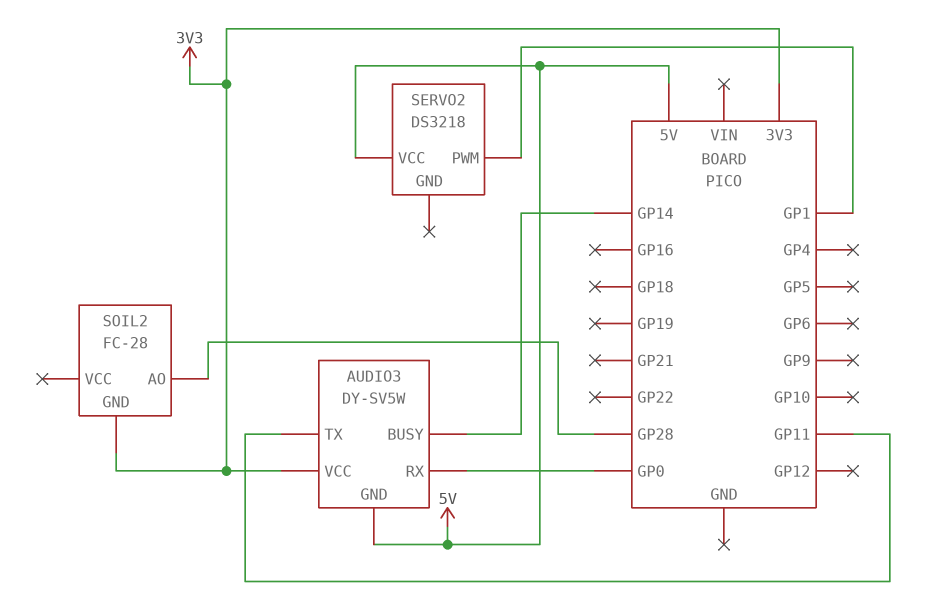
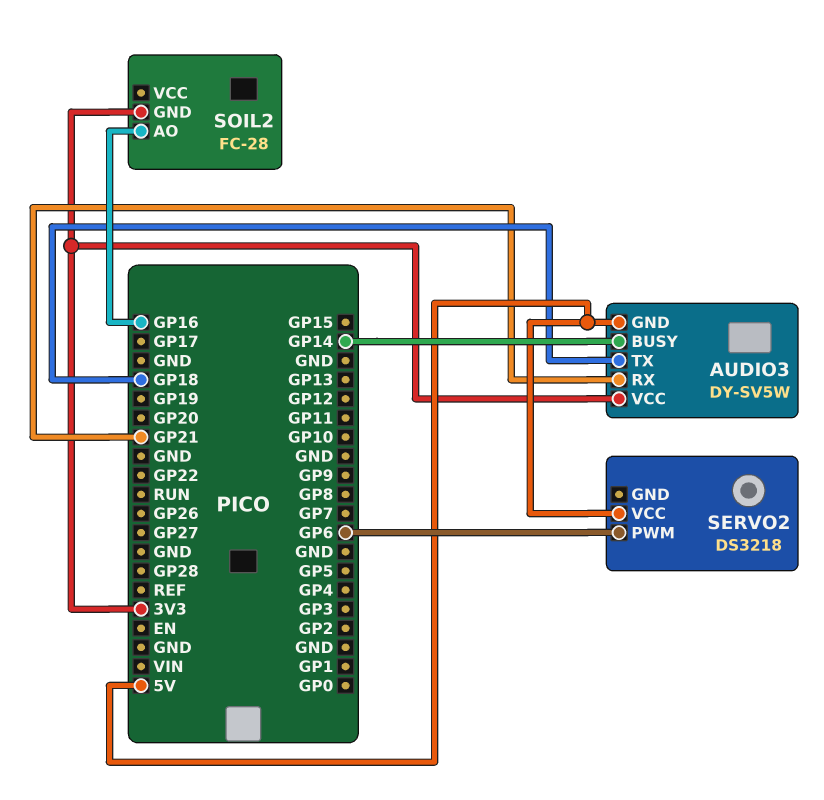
AUDIO3 pin RX: GP0 -> GP21
AUDIO3 pin TX: GP11 -> GP18
SERVO2 pin PWM: GP1 -> GP6
SOIL2 pin AO: GP28 -> GP16

